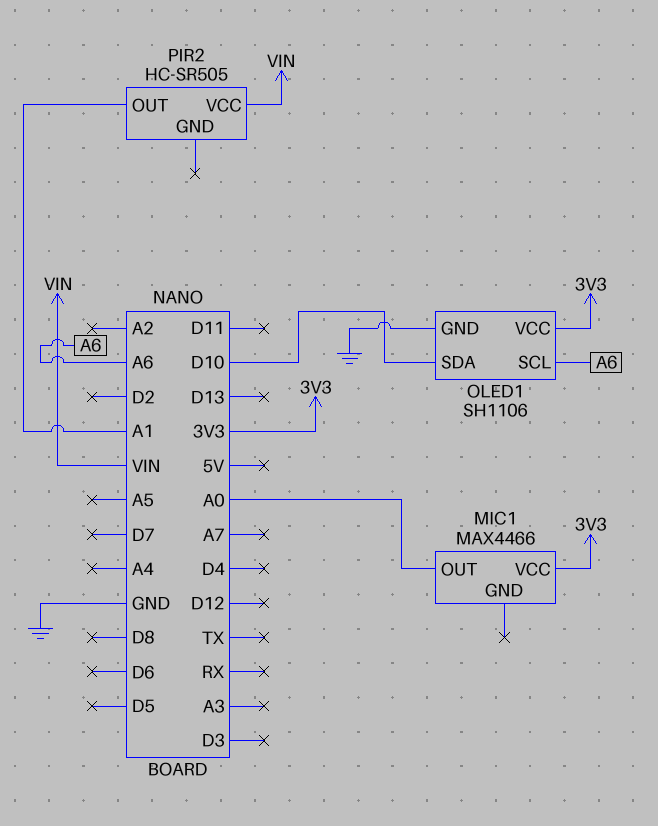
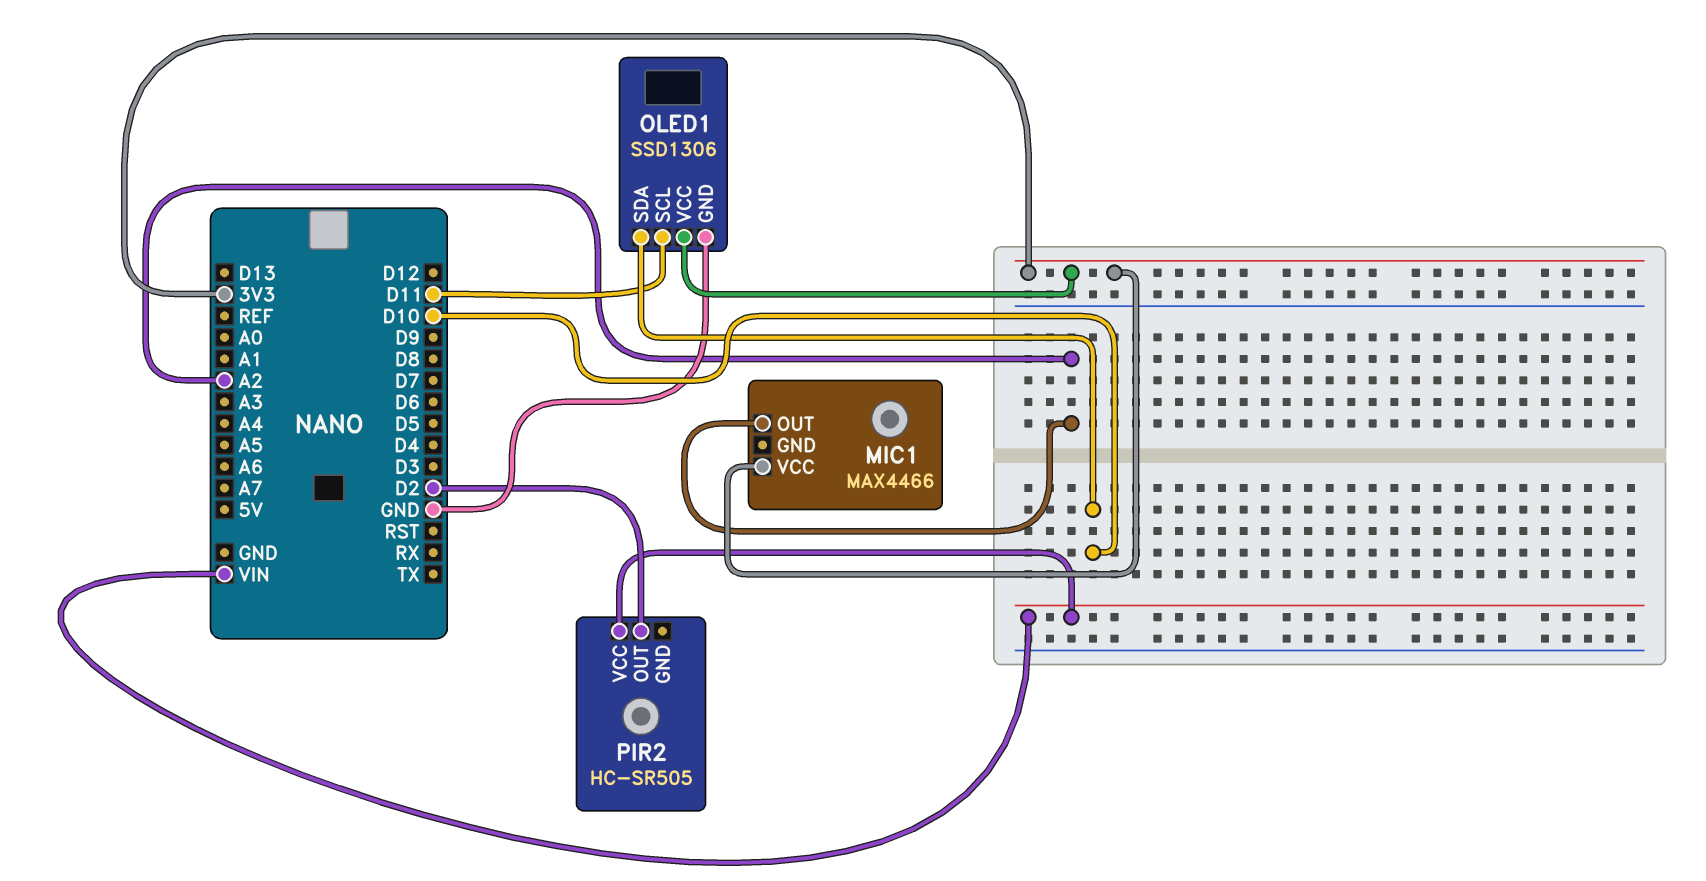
MIC1 pin OUT: A0 -> A2
OLED1: SH1106 -> SSD1306
OLED1 pin SCL: A6 -> D11
PIR2 pin OUT: A1 -> D2

